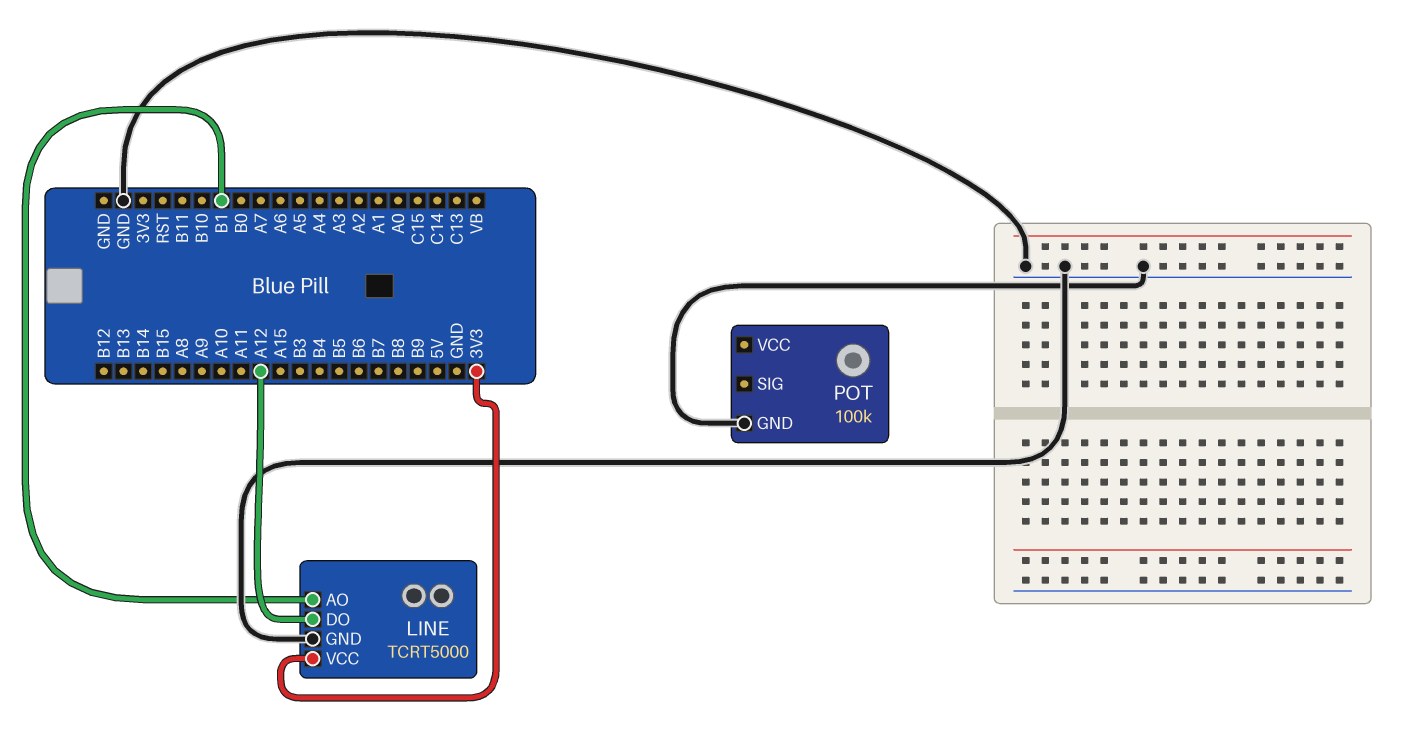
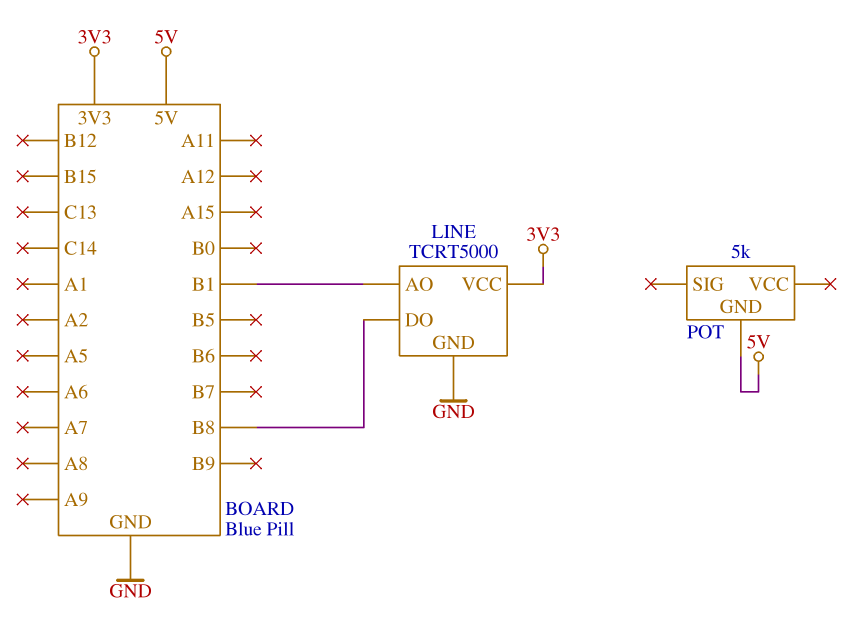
LINE pin DO: A12 -> B8
POT: 100k -> 5k
POT pin GND: GND -> 5V

